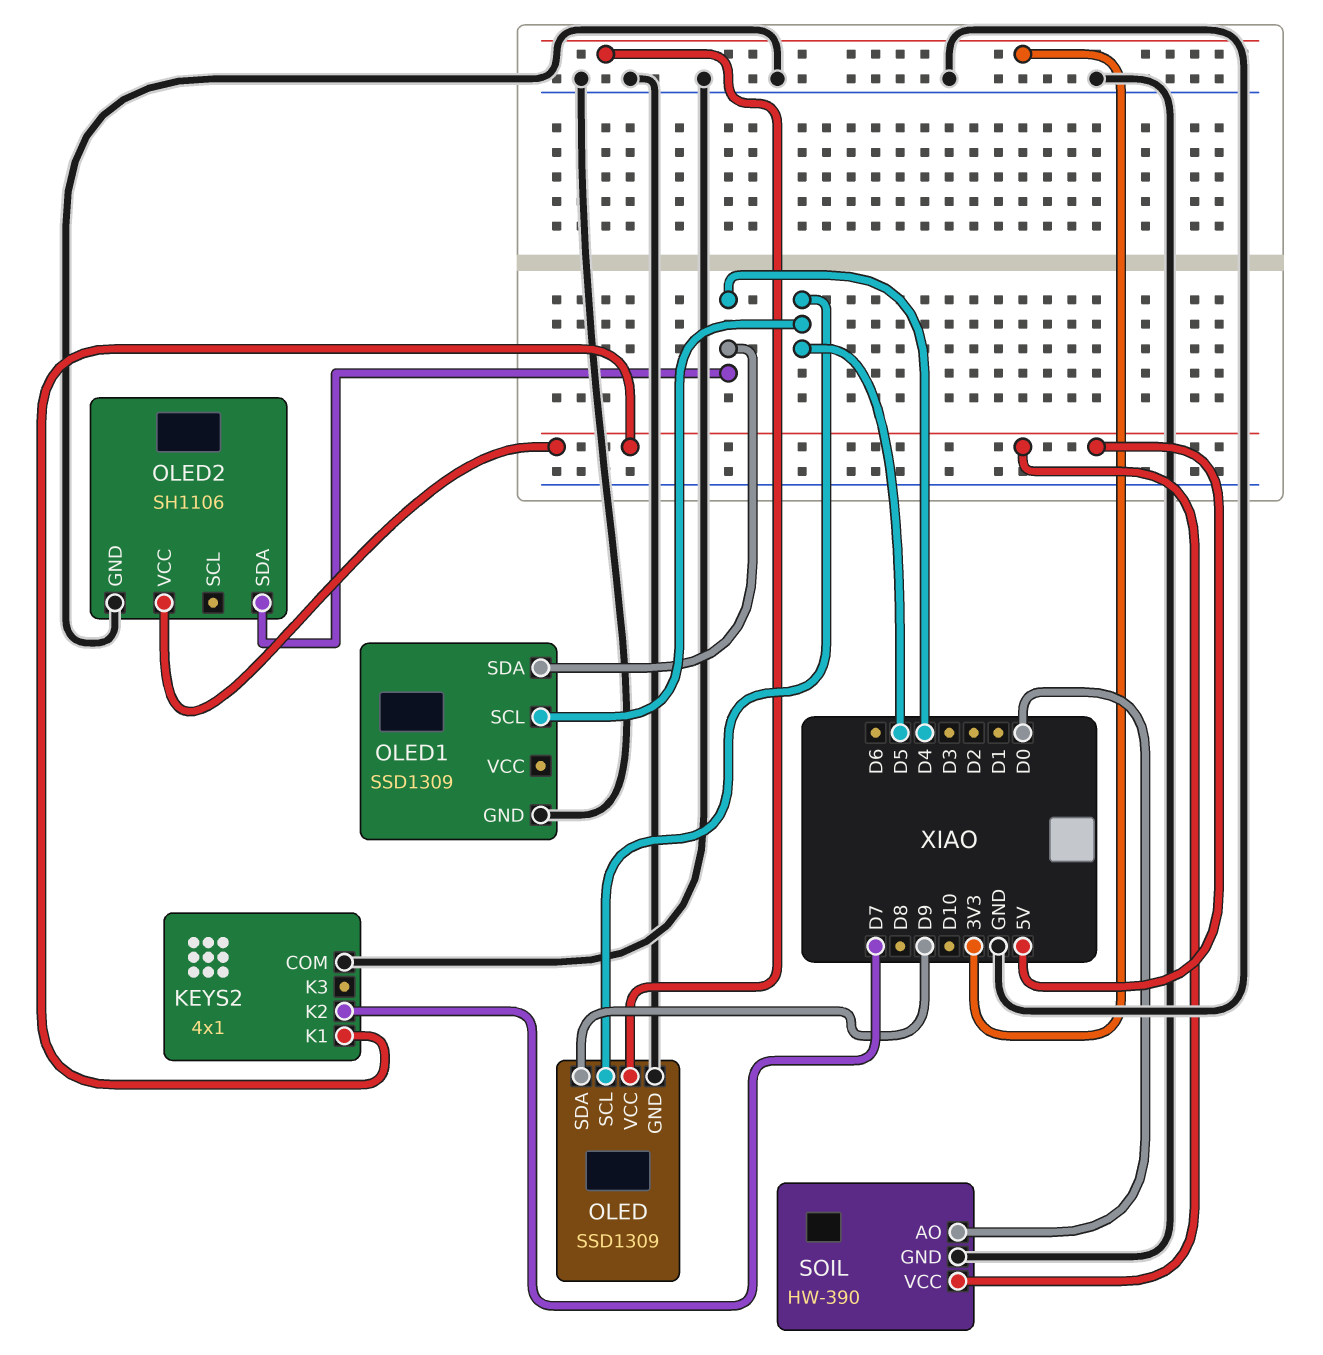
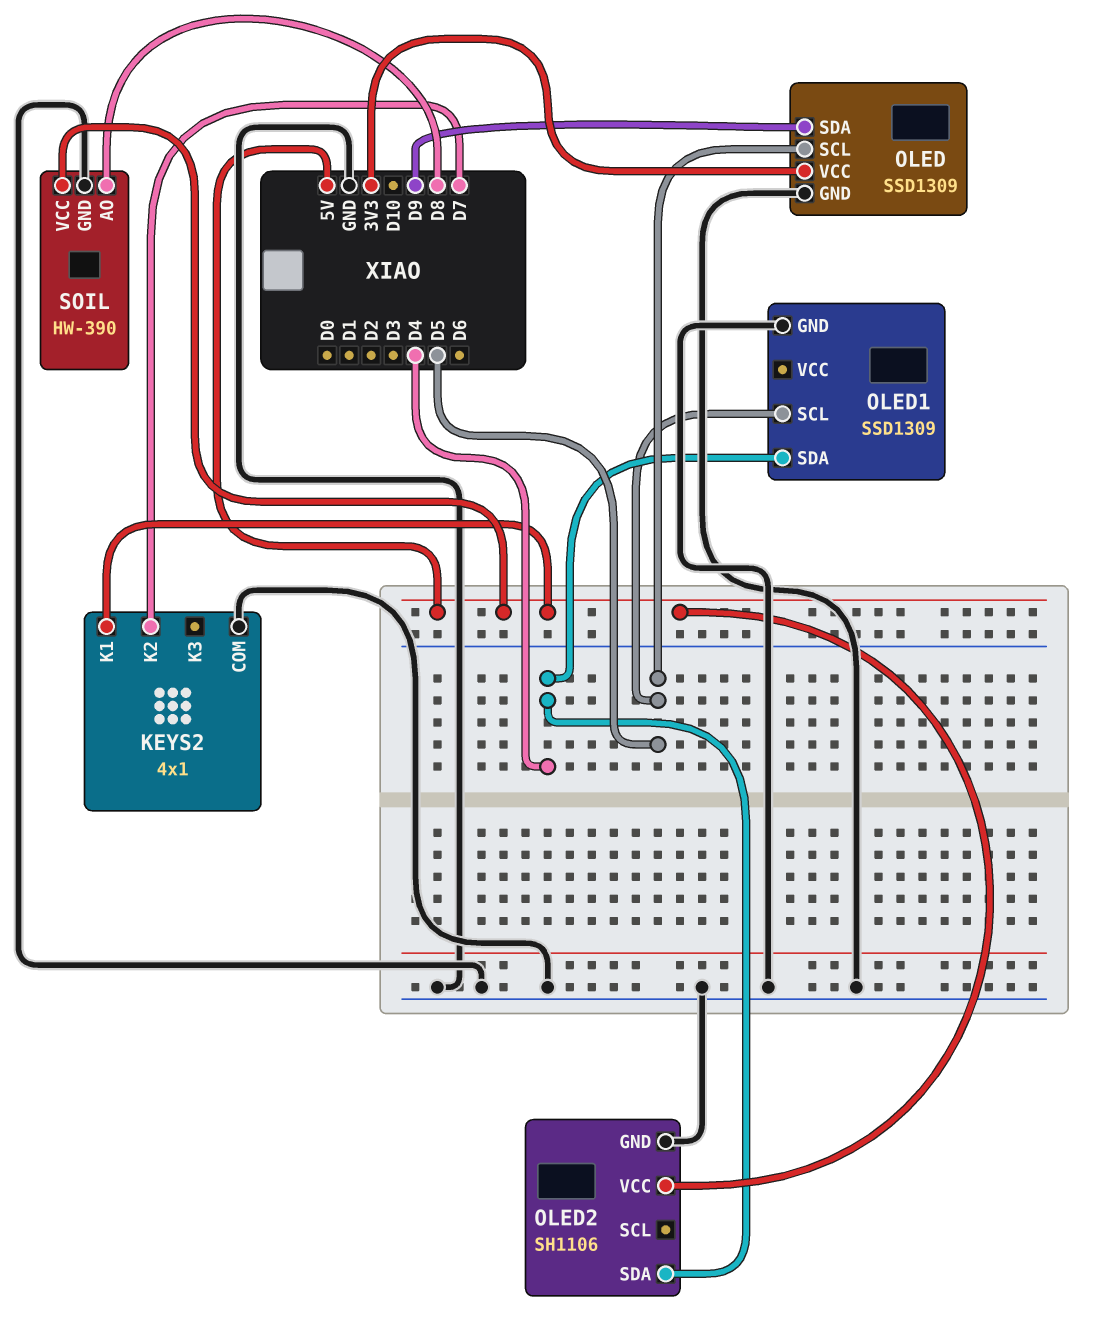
SOIL pin AO: D0 -> D8

